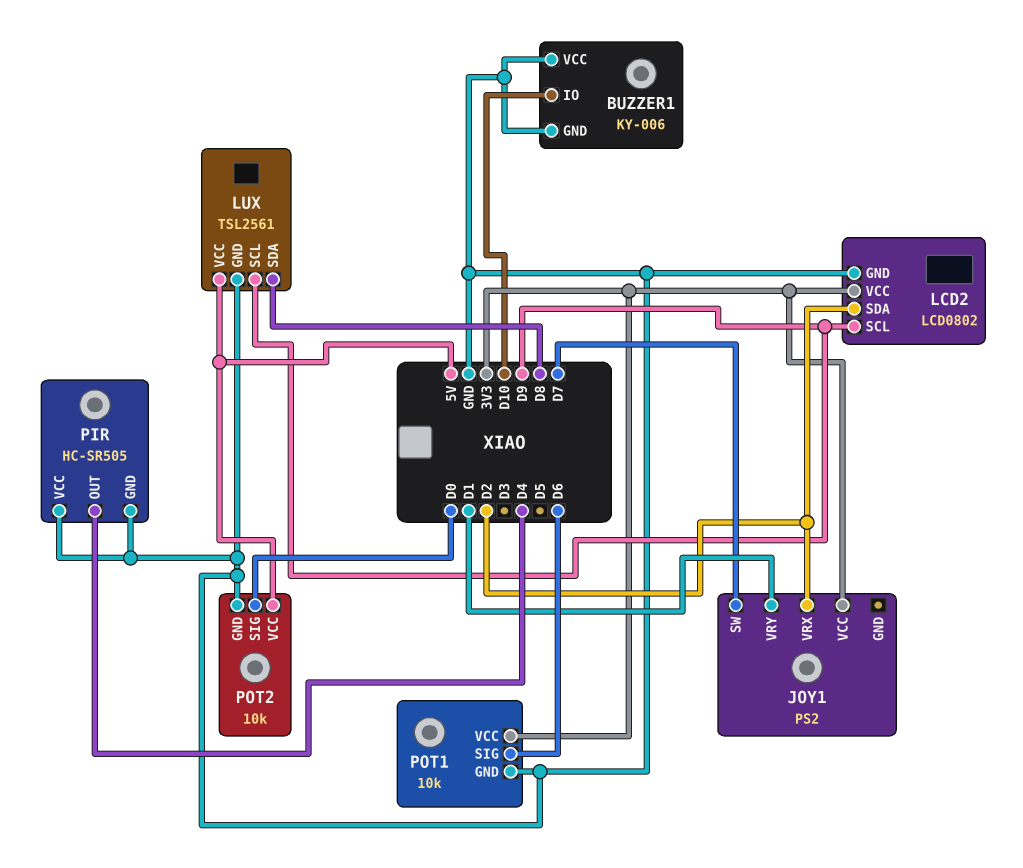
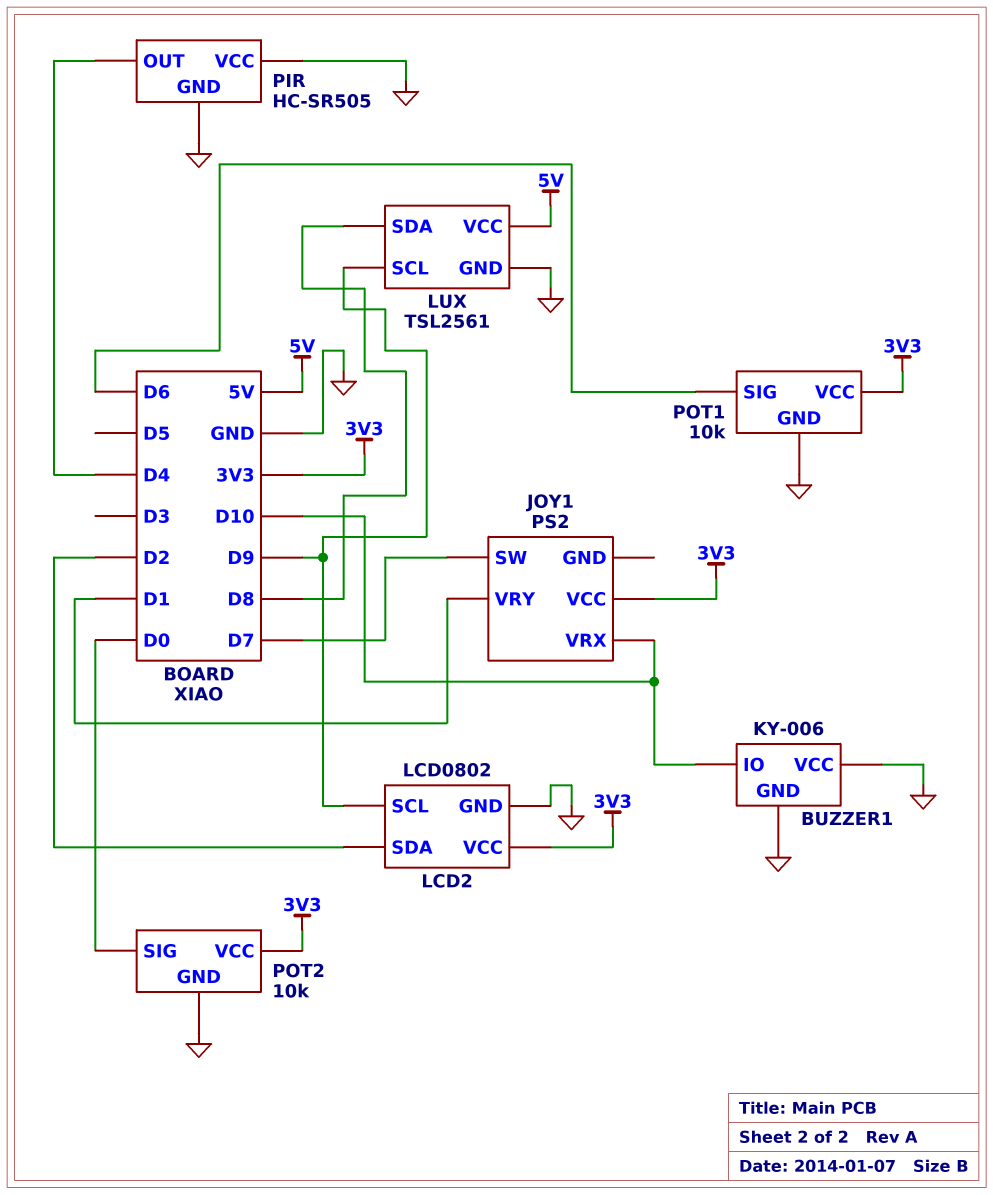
JOY1 pin VRX: D2 -> D10
POT2 pin VCC: 5V -> 3V3

